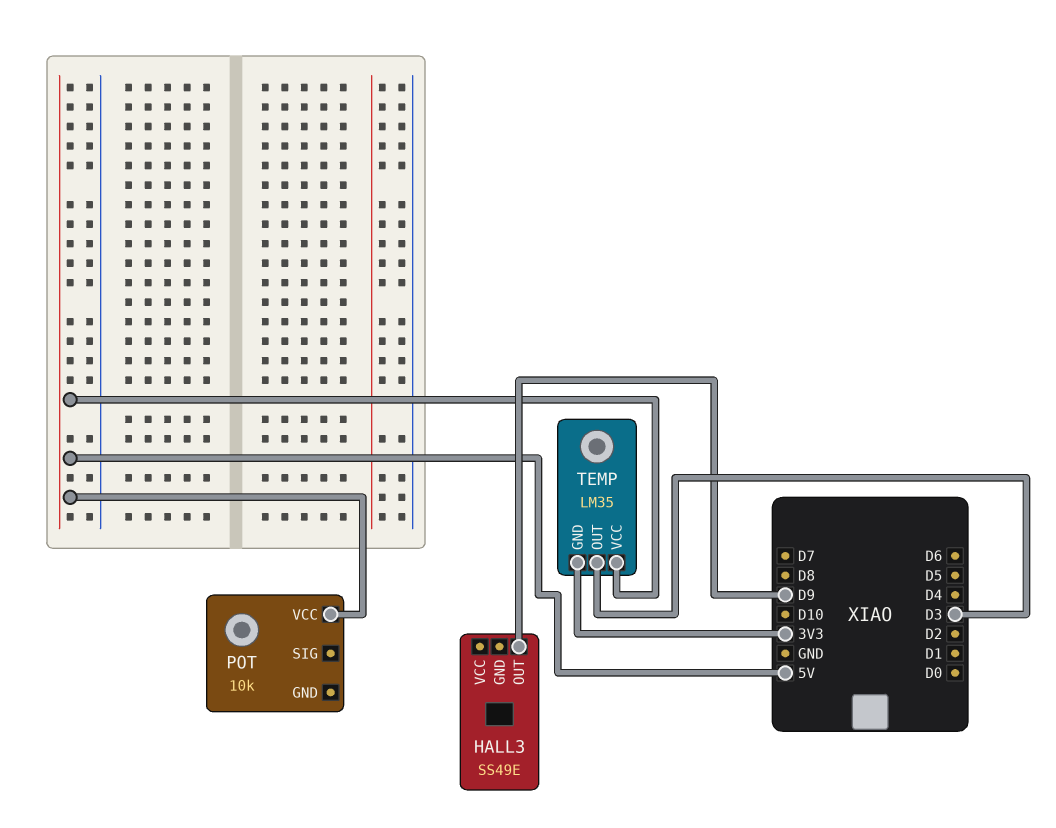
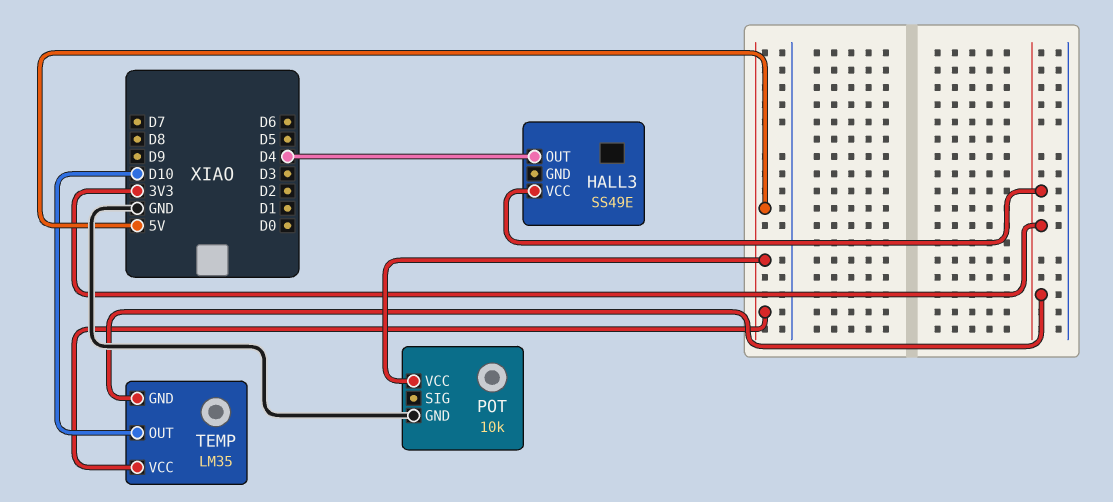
HALL3 pin OUT: D9 -> D4
HALL3 pin VCC: none -> 3V3
POT pin GND: none -> GND
TEMP pin OUT: D3 -> D10

